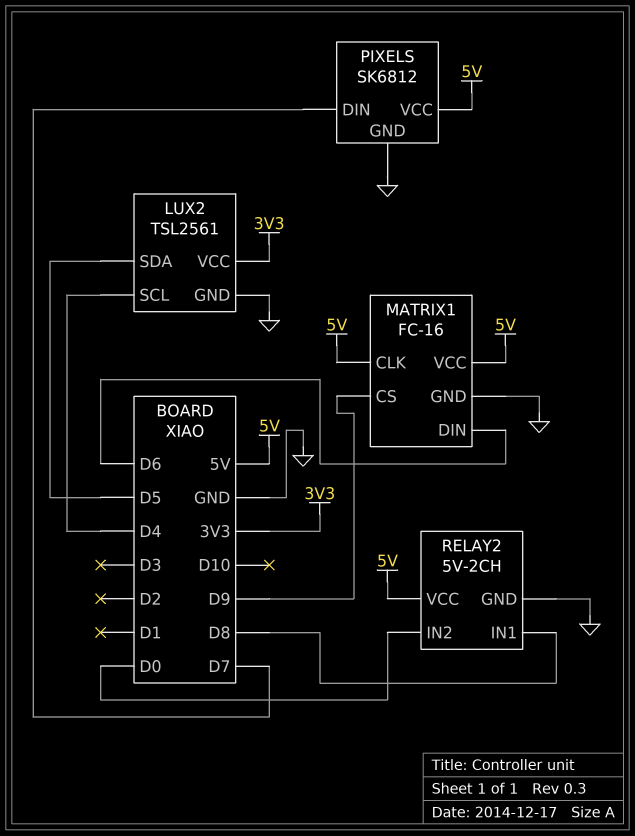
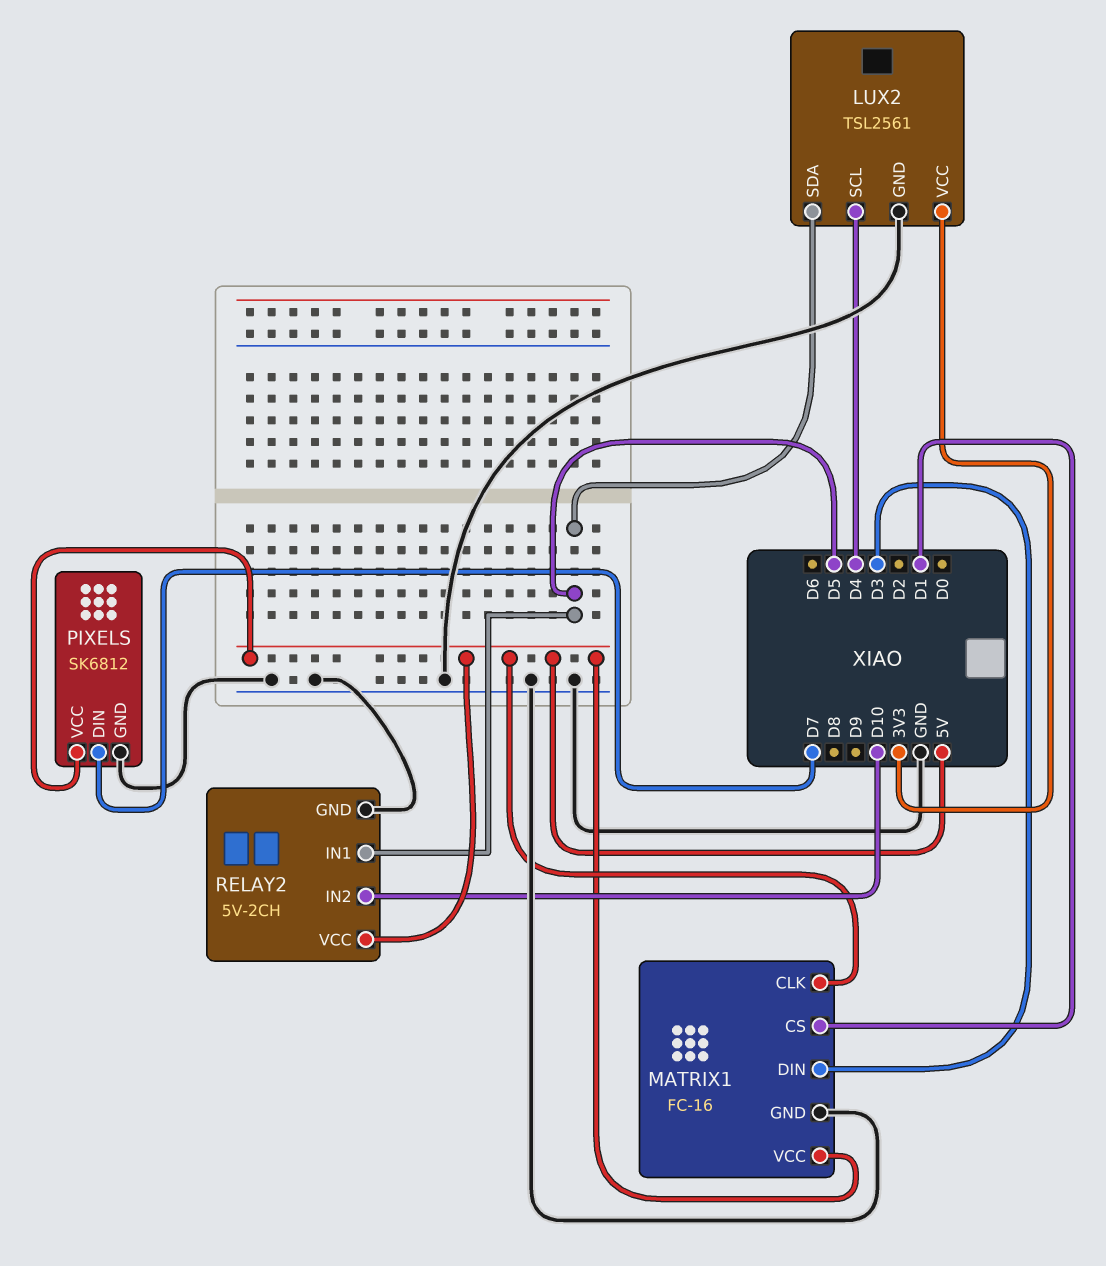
MATRIX1 pin CS: D9 -> D1
MATRIX1 pin DIN: D6 -> D3
RELAY2 pin IN1: D8 -> D5
RELAY2 pin IN2: D0 -> D10

